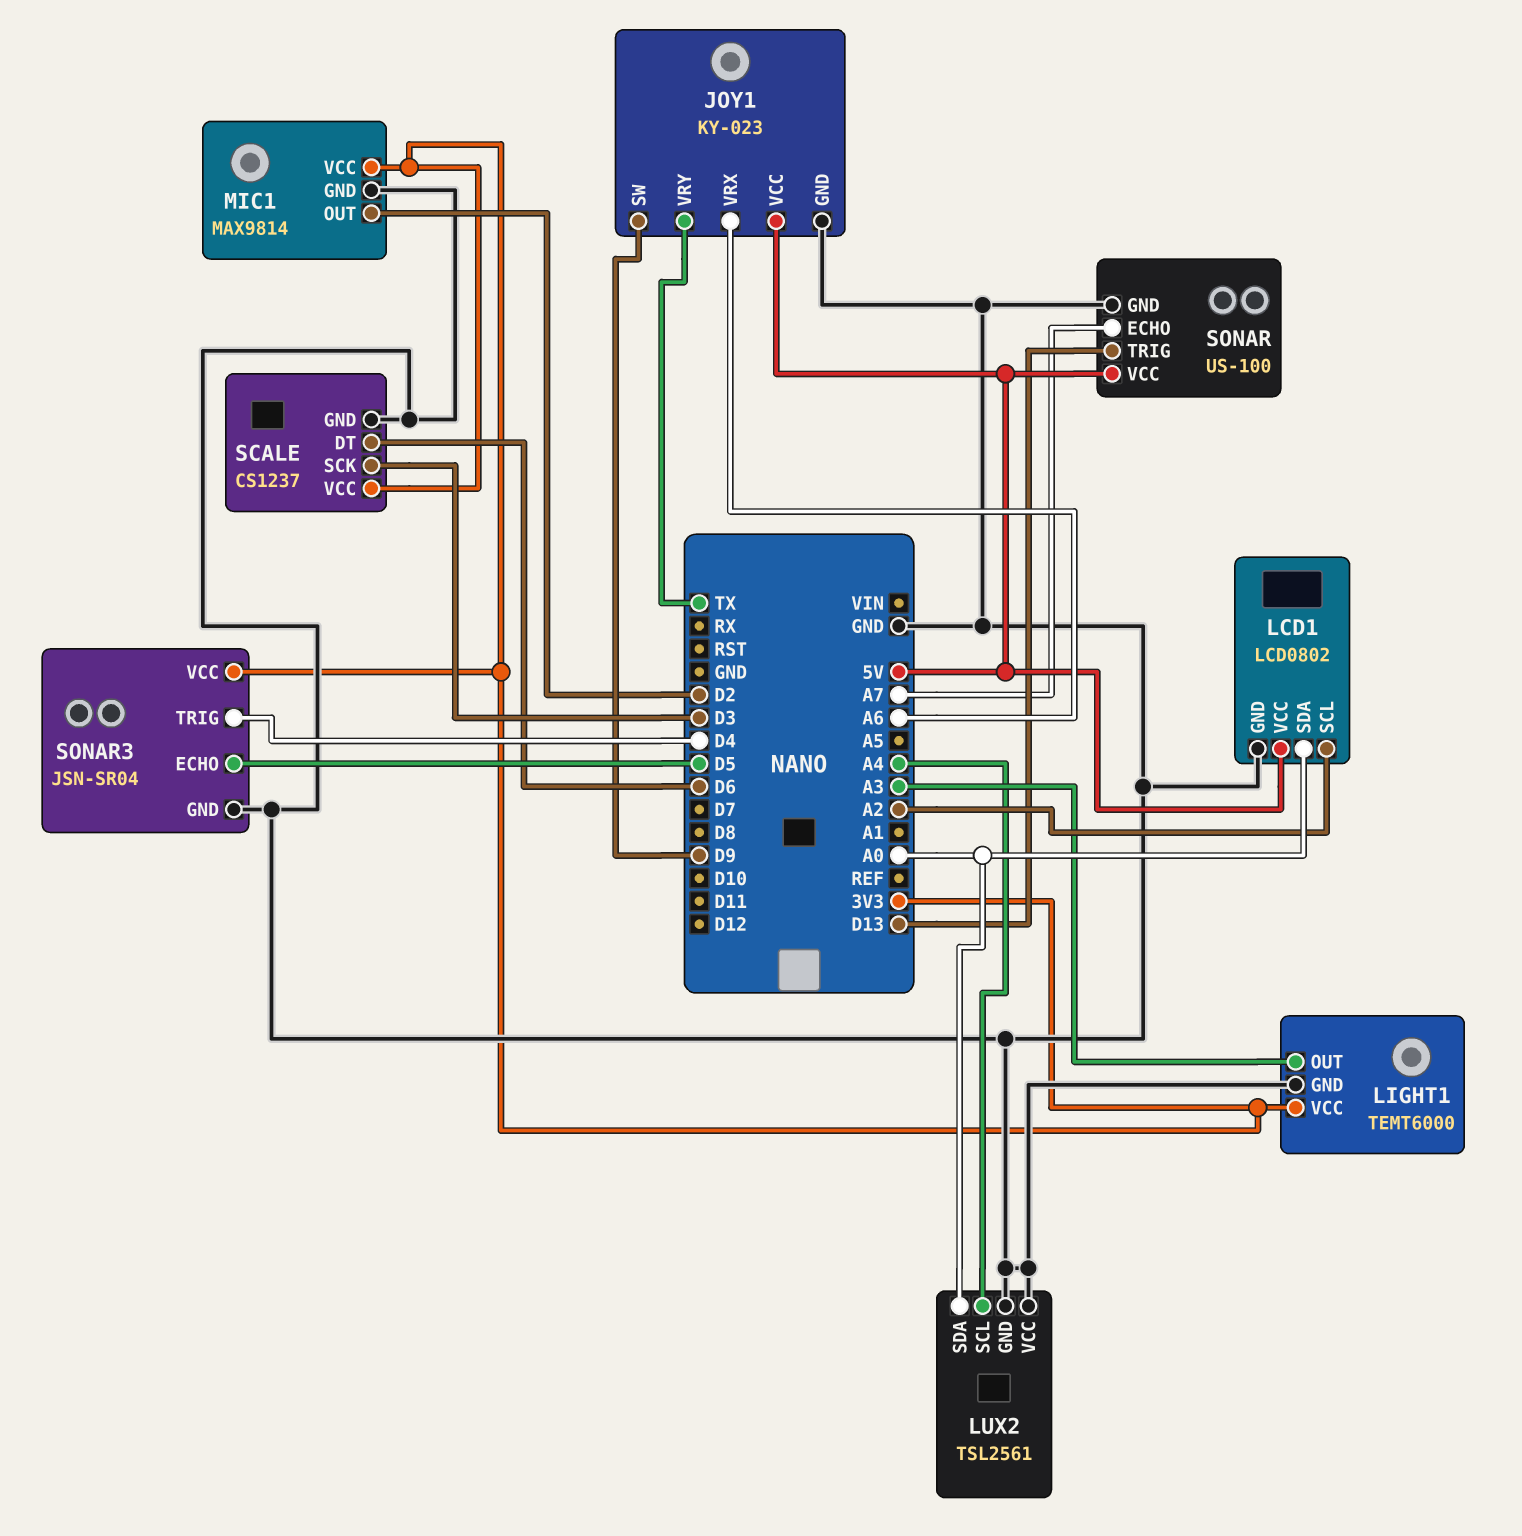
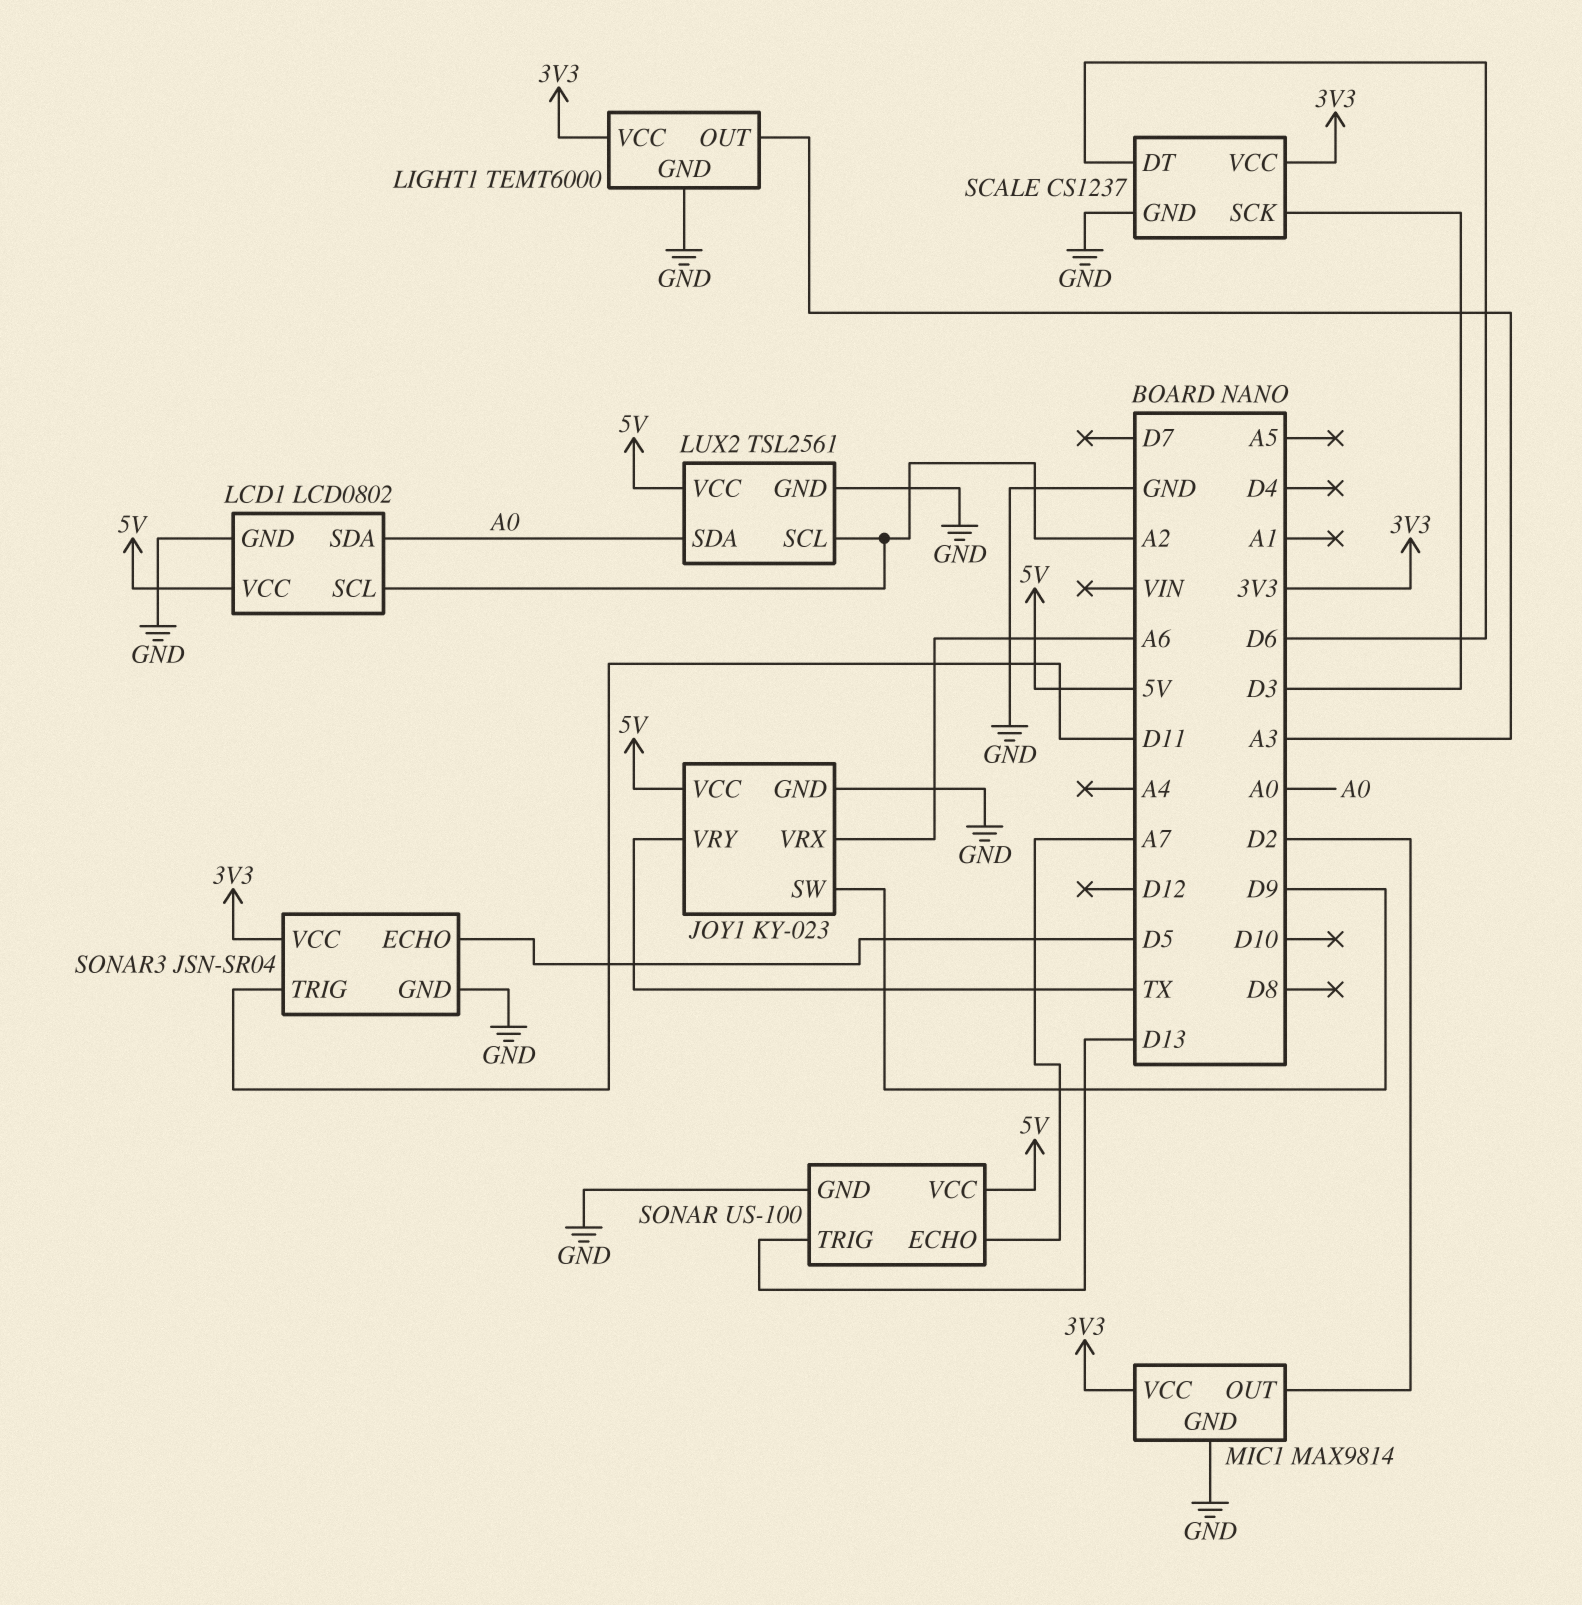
LUX2 pin SCL: A4 -> A2
LUX2 pin VCC: GND -> 5V
SONAR3 pin TRIG: D4 -> D11

